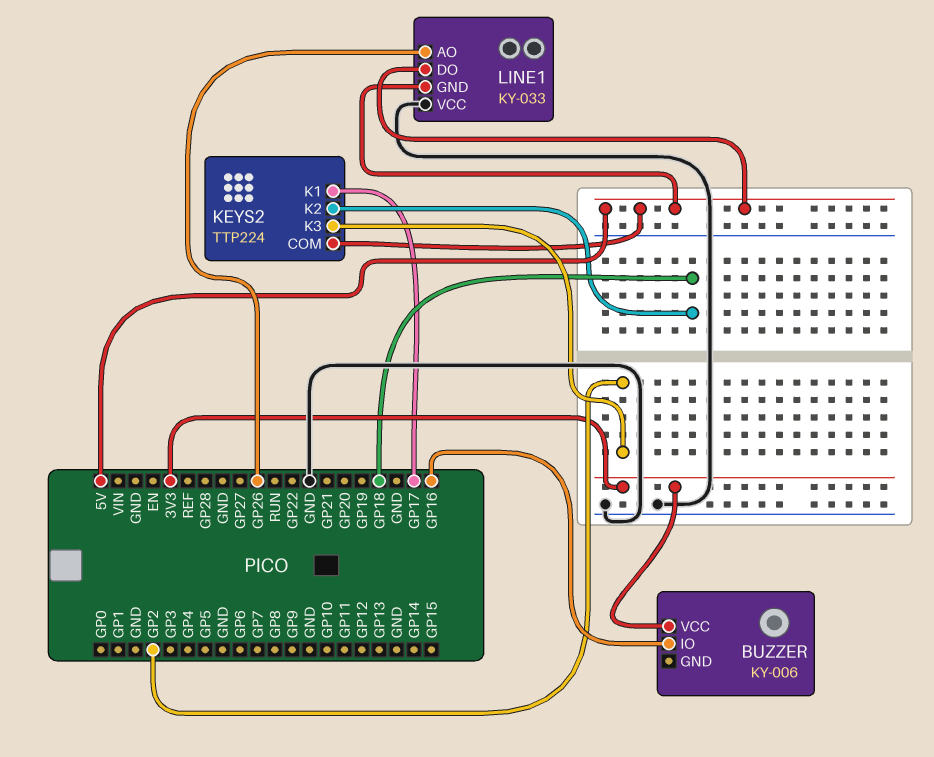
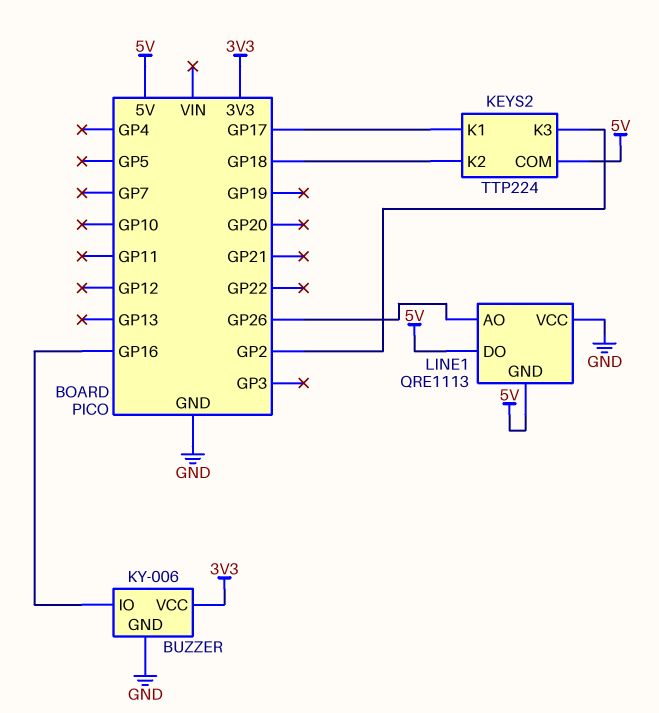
BUZZER pin GND: none -> GND
LINE1: KY-033 -> QRE1113

